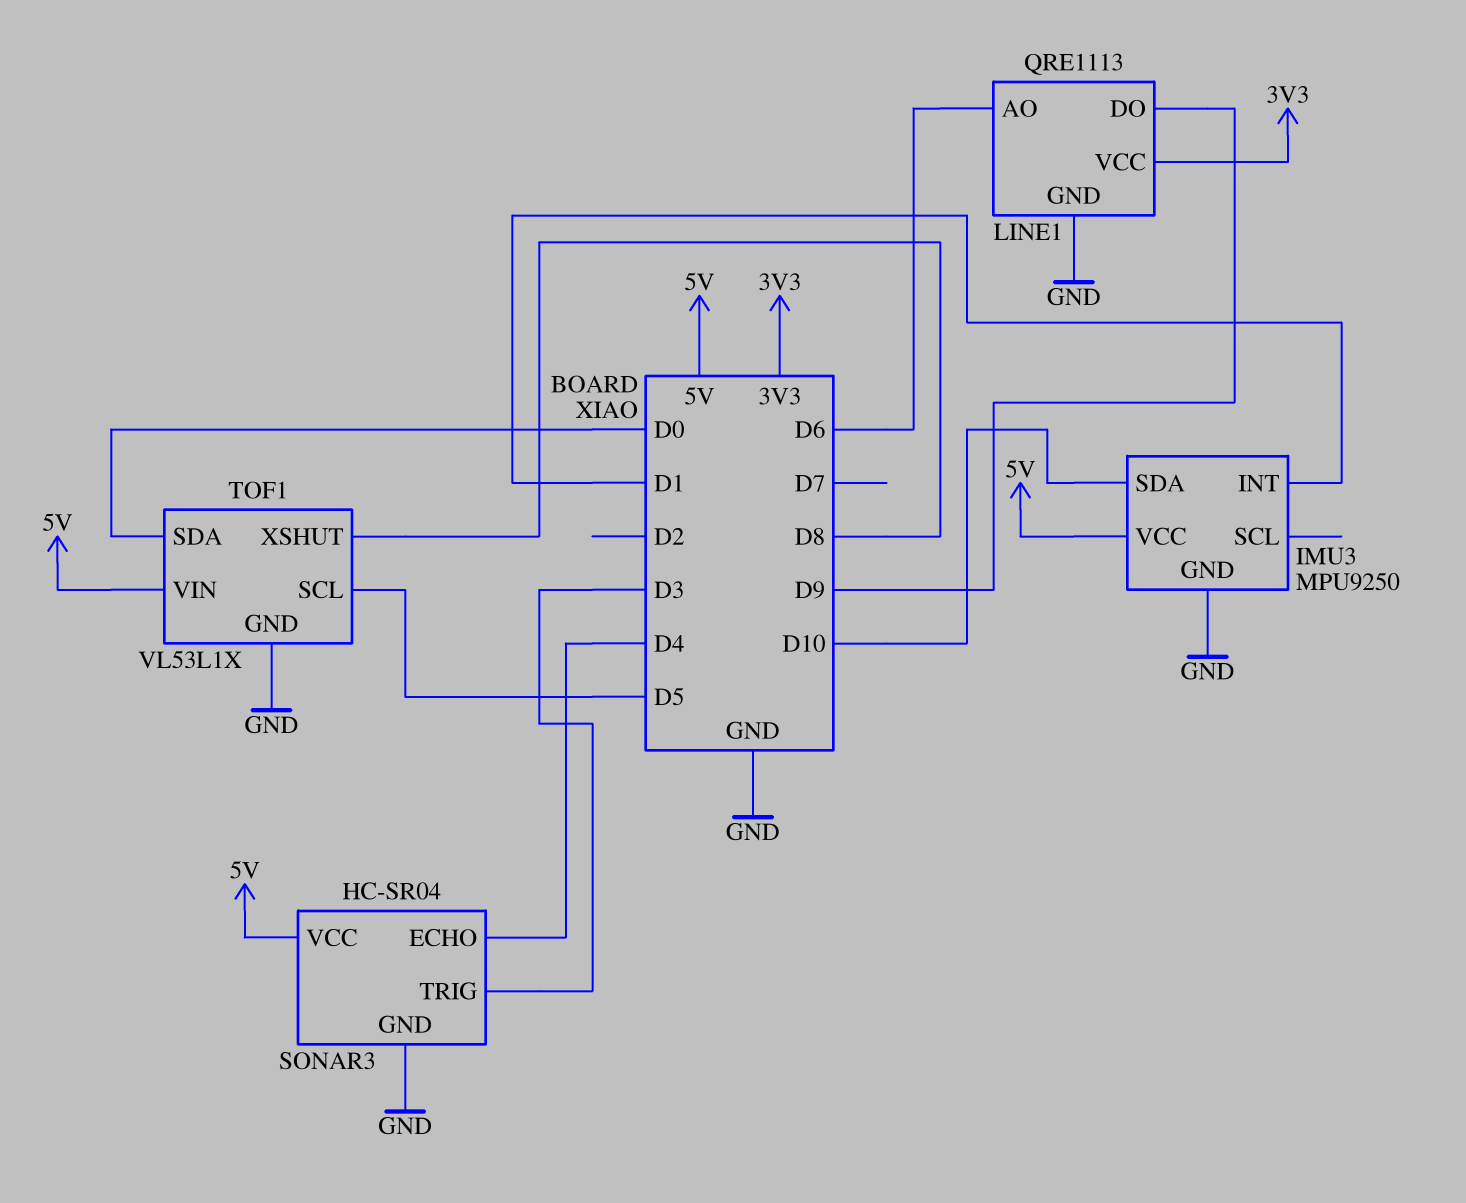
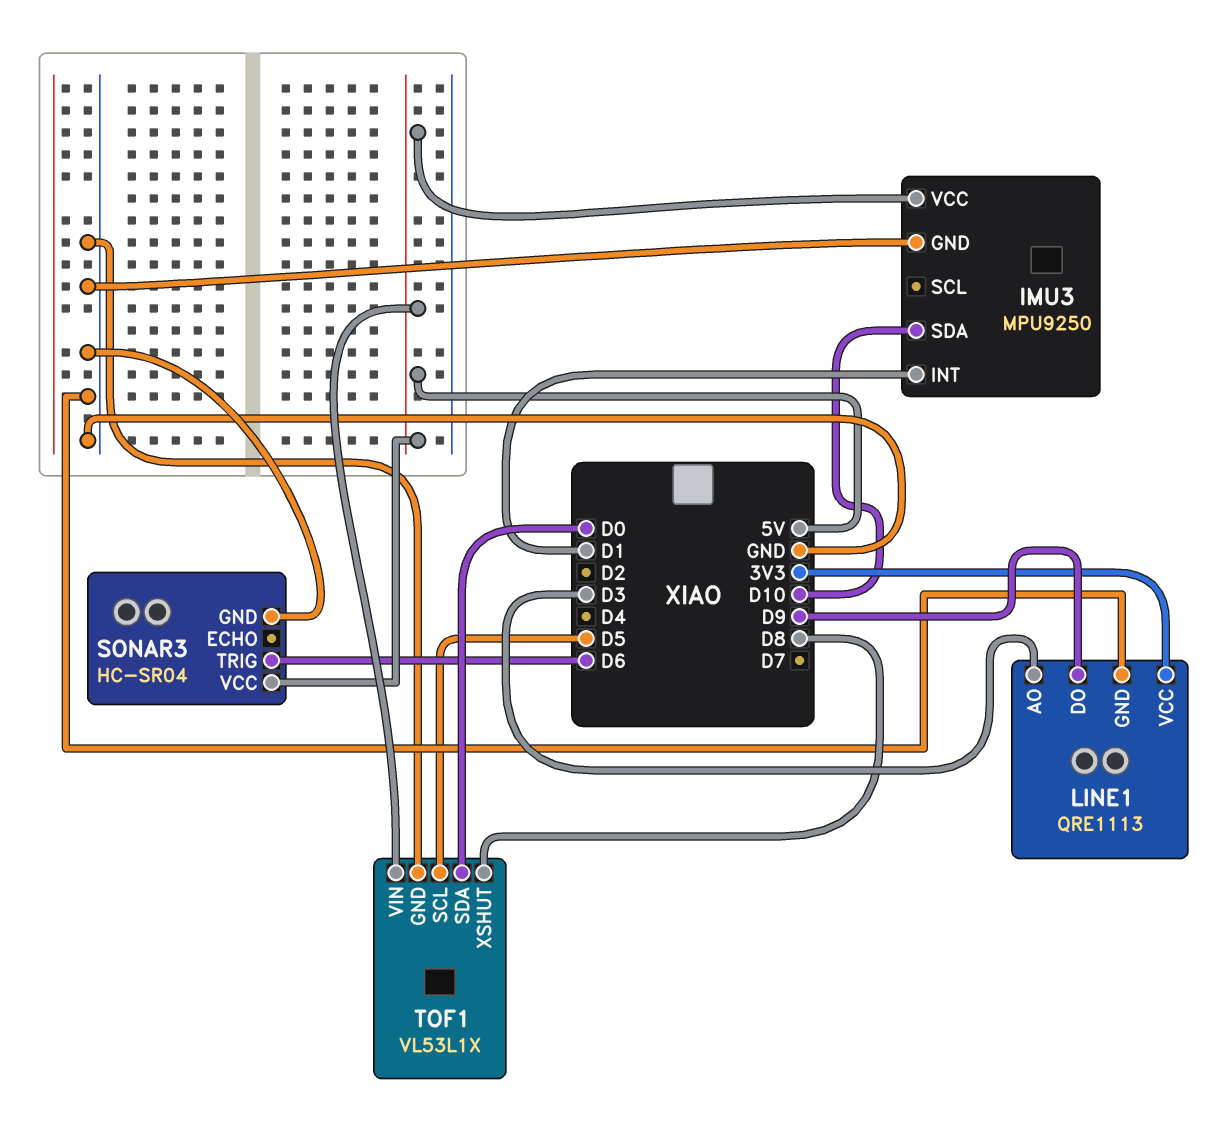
LINE1 pin AO: D6 -> D3
SONAR3 pin ECHO: D4 -> none
SONAR3 pin TRIG: D3 -> D6

